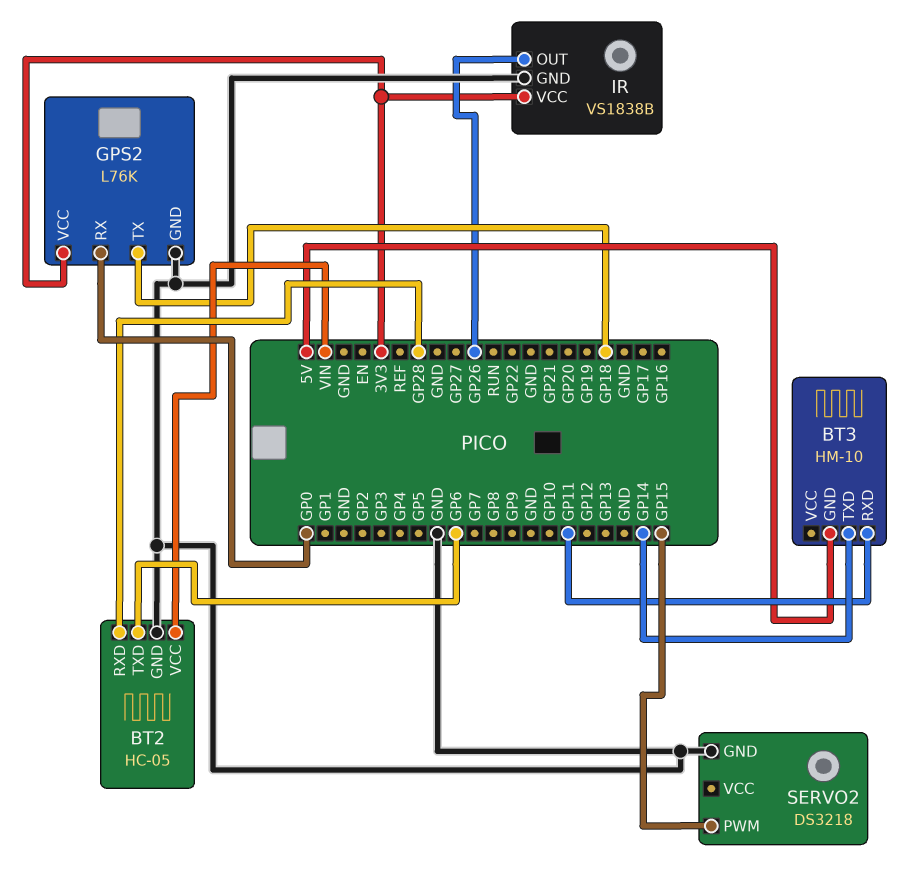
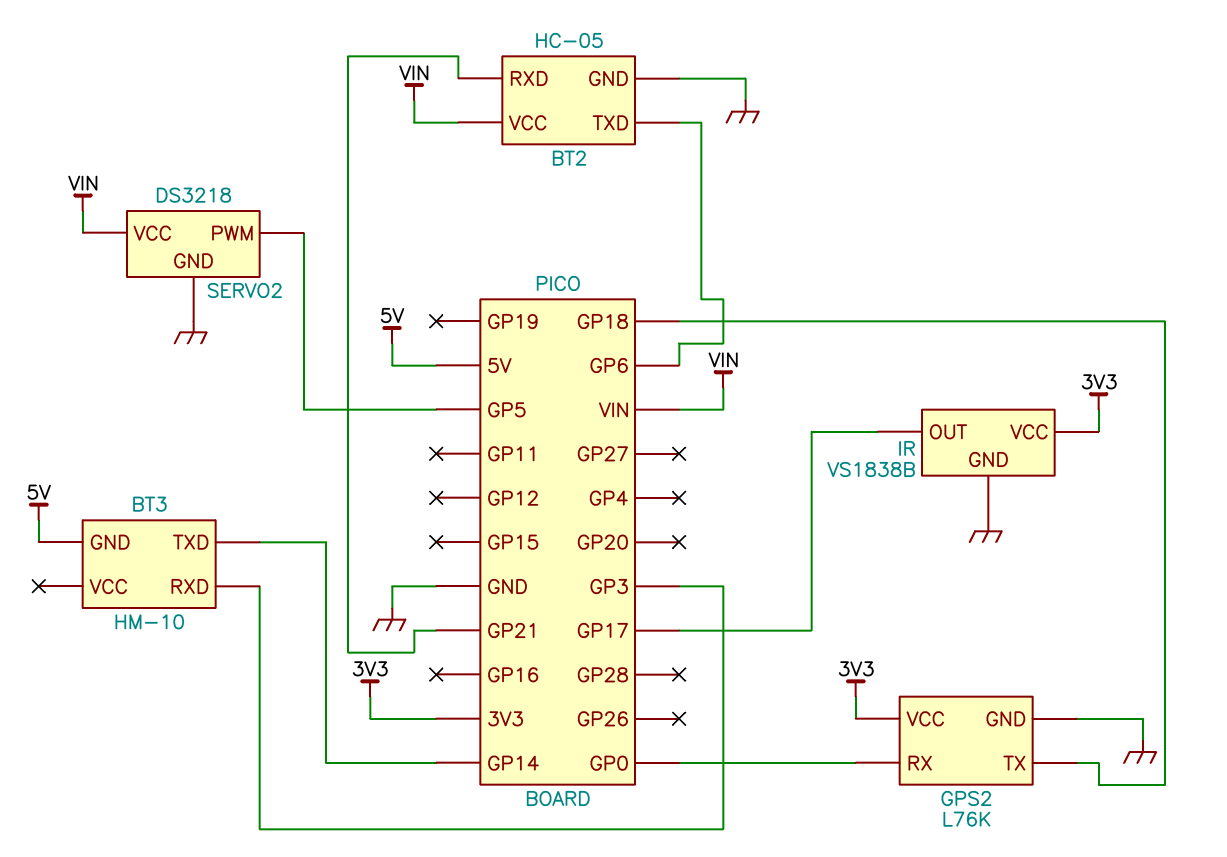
BT2 pin RXD: GP28 -> GP21
BT3 pin RXD: GP11 -> GP3
IR pin OUT: GP26 -> GP17
SERVO2 pin PWM: GP15 -> GP5
SERVO2 pin VCC: none -> VIN

